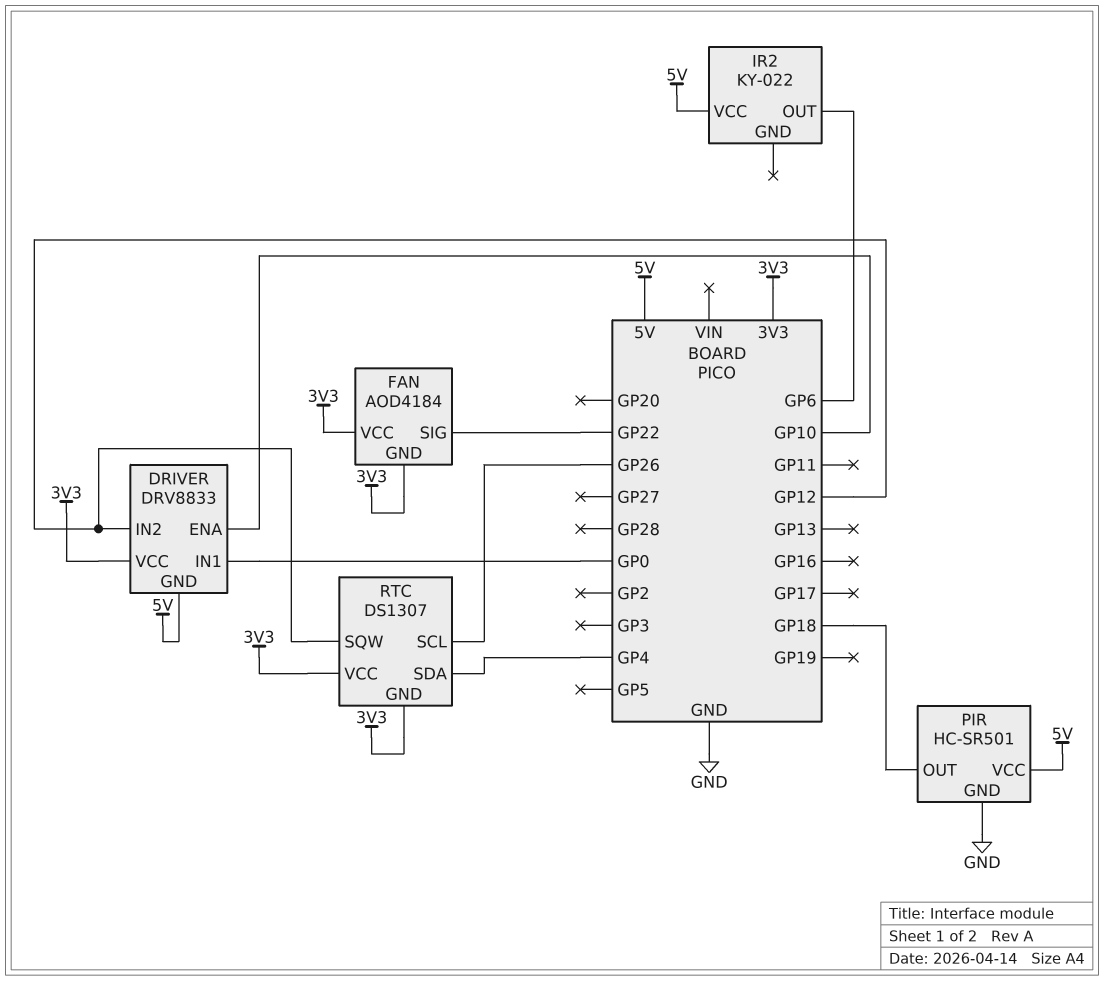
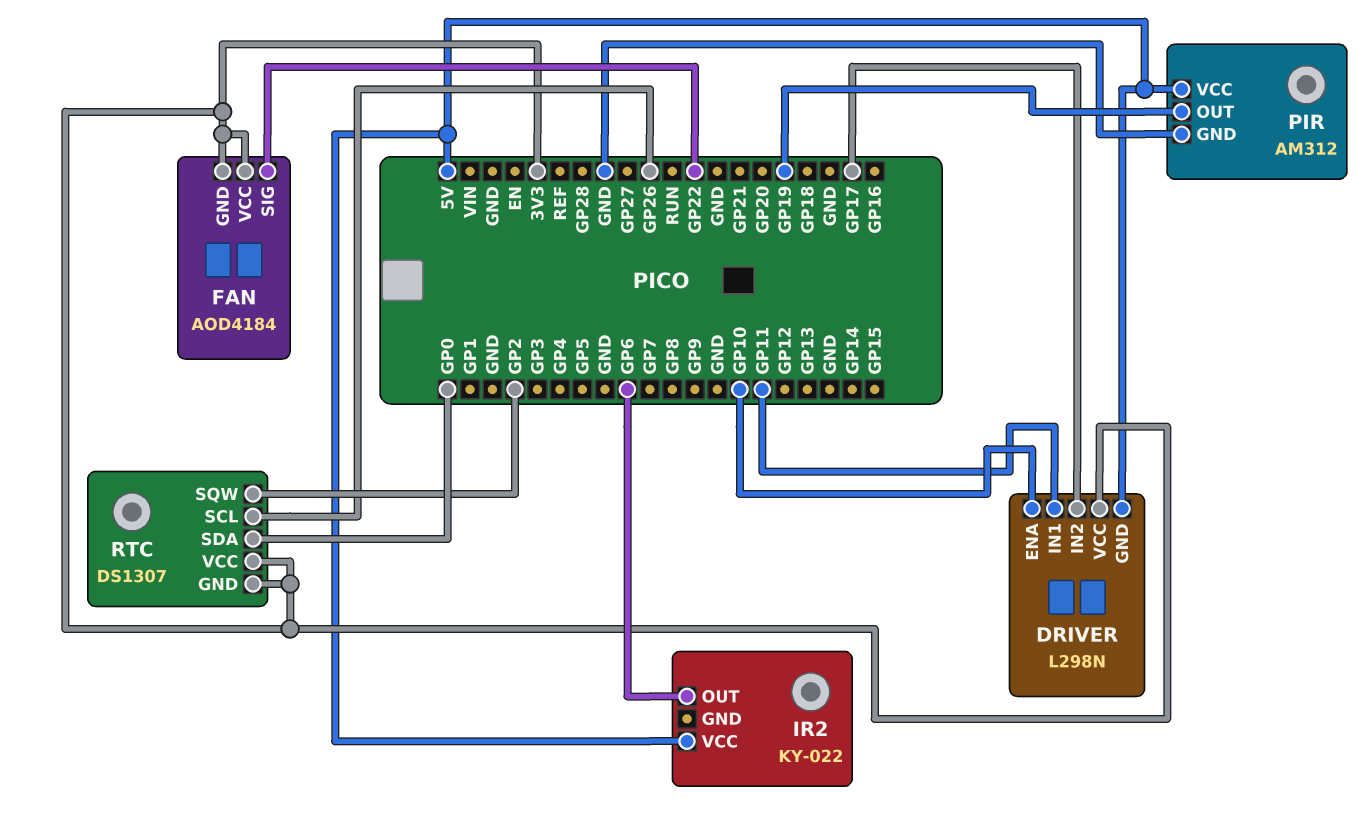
DRIVER: DRV8833 -> L298N
DRIVER pin IN1: GP0 -> GP11
DRIVER pin IN2: GP12 -> GP17
PIR: HC-SR501 -> AM312
PIR pin OUT: GP18 -> GP19
RTC pin SDA: GP4 -> GP0
RTC pin SQW: GP12 -> GP2

